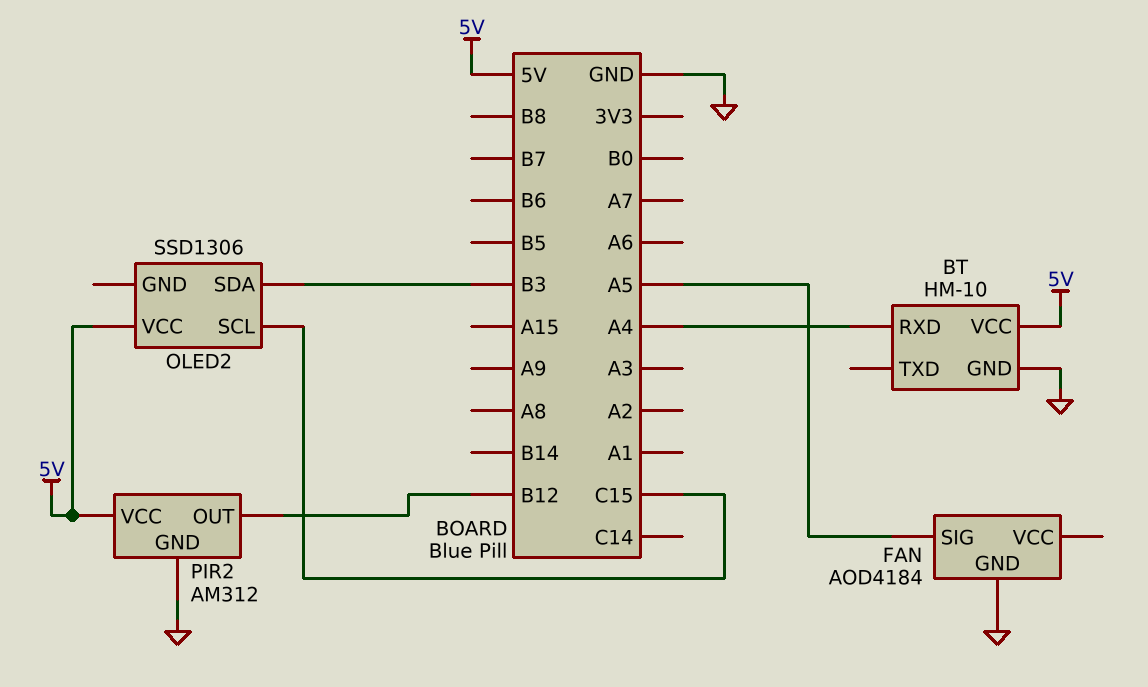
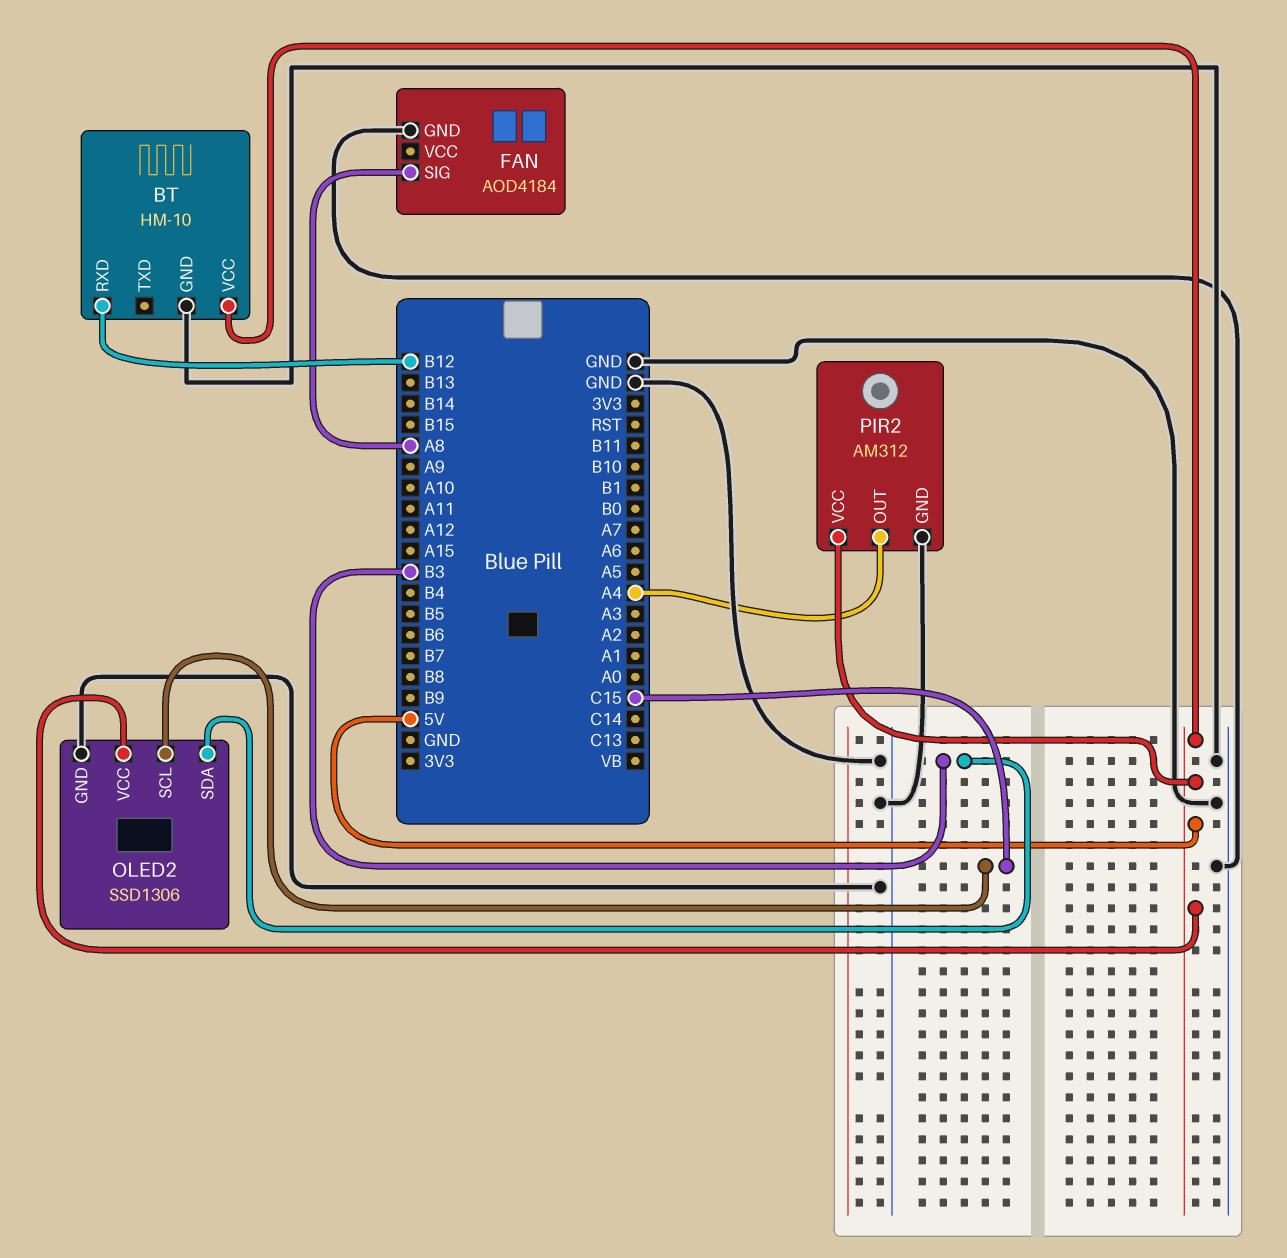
BT pin RXD: A4 -> B12
FAN pin SIG: A5 -> A8
OLED2 pin GND: none -> GND
PIR2 pin OUT: B12 -> A4

